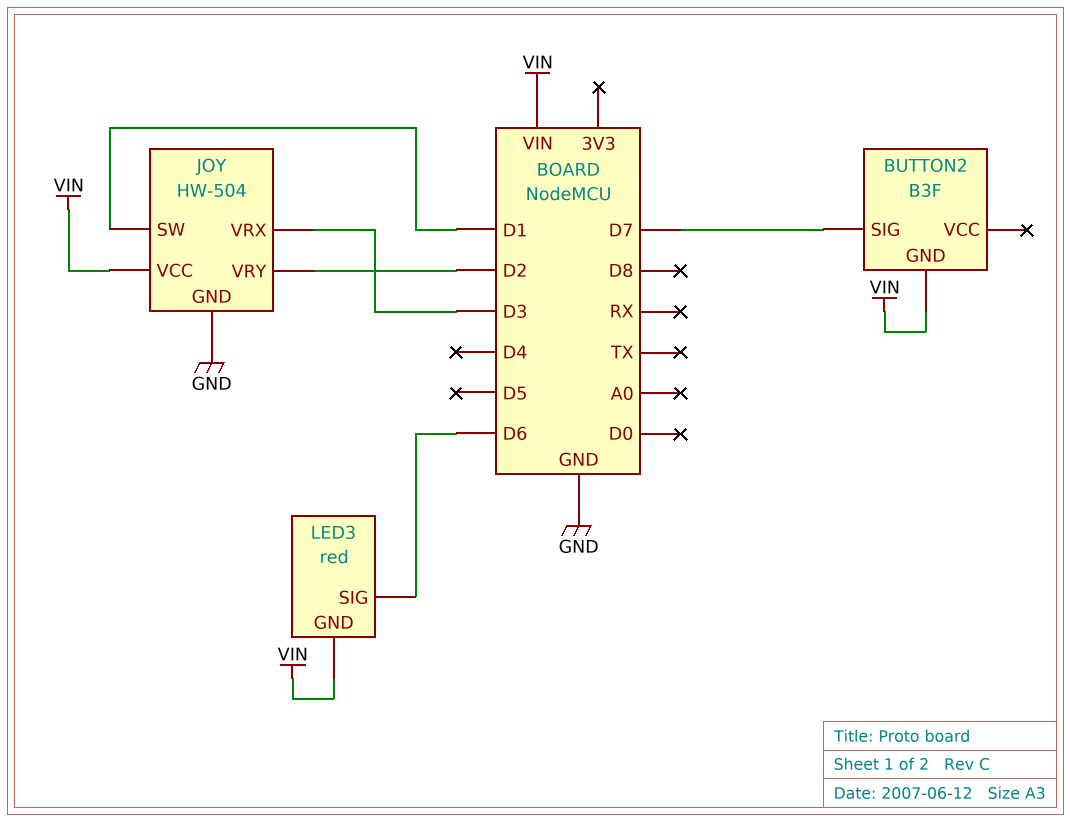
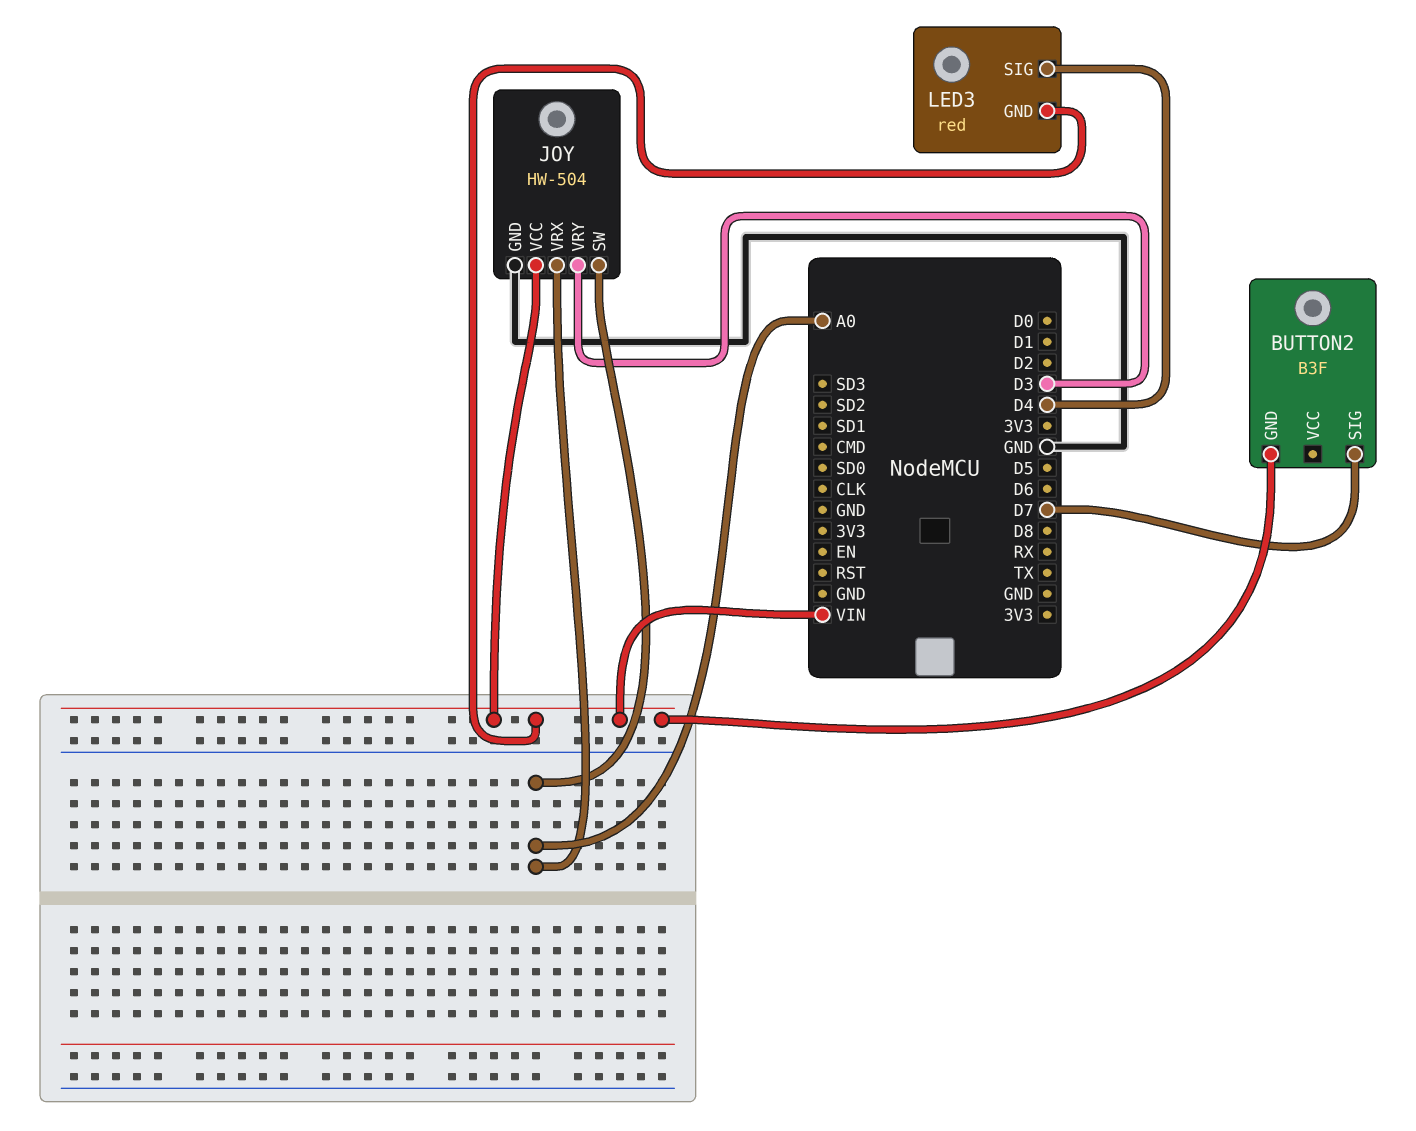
JOY pin SW: D1 -> A0
JOY pin VRX: D3 -> A0
JOY pin VRY: D2 -> D3
LED3 pin SIG: D6 -> D4

